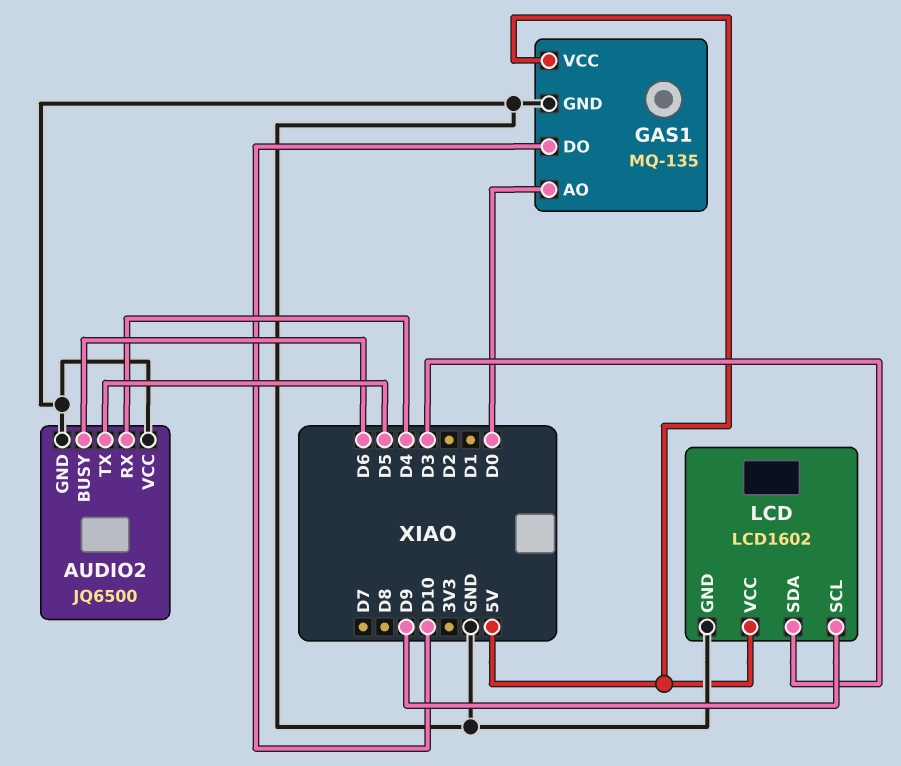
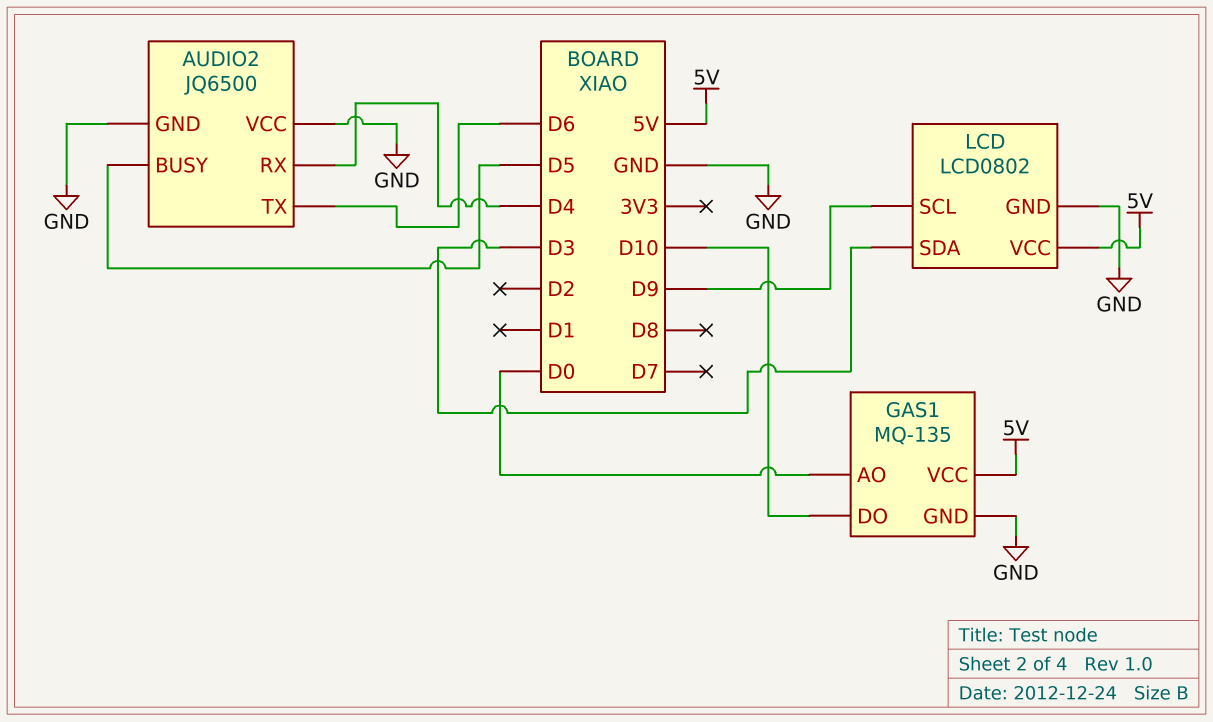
AUDIO2 pin BUSY: D6 -> D5
AUDIO2 pin TX: D5 -> D6
LCD: LCD1602 -> LCD0802

